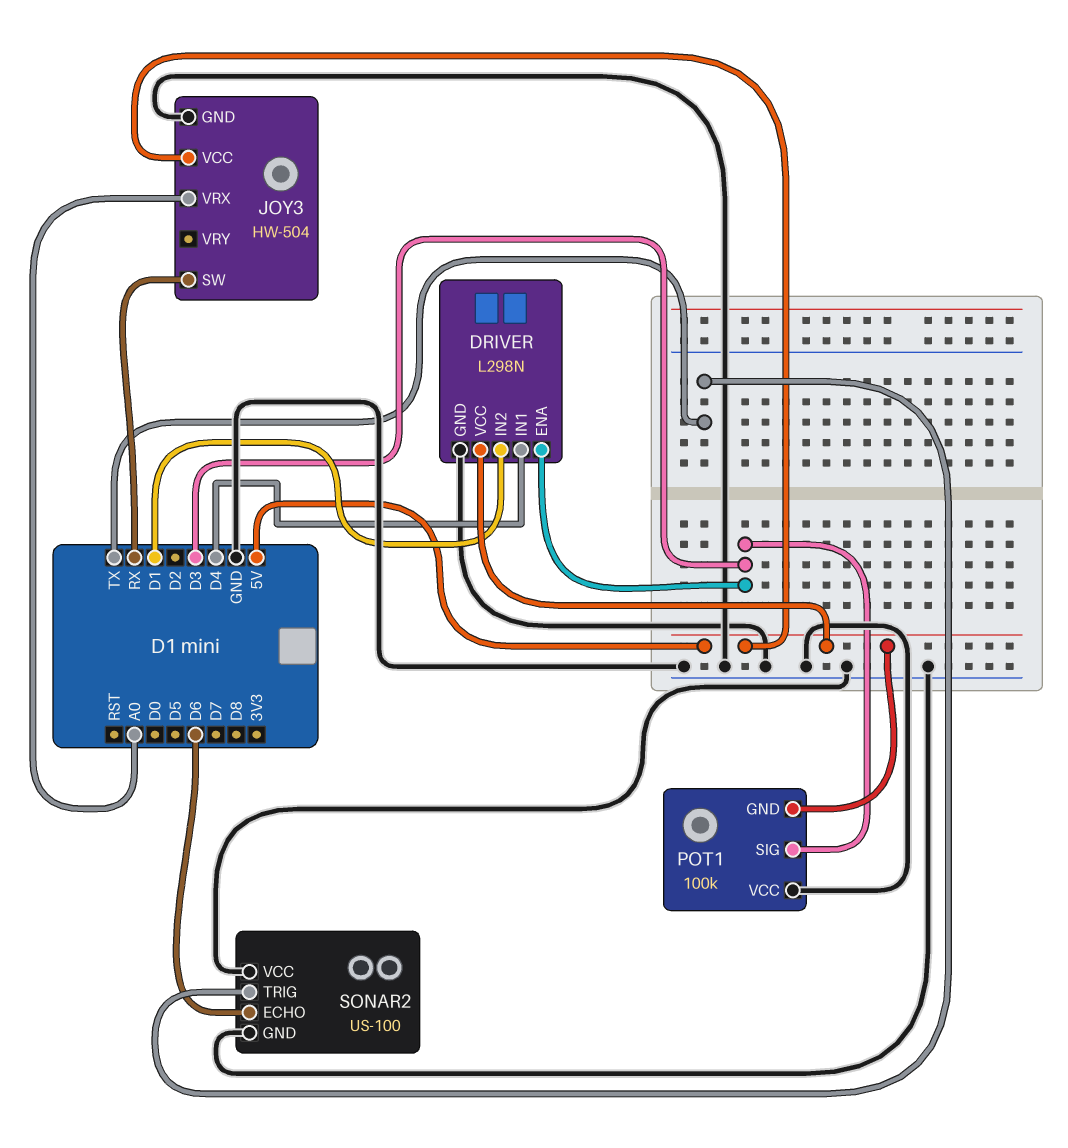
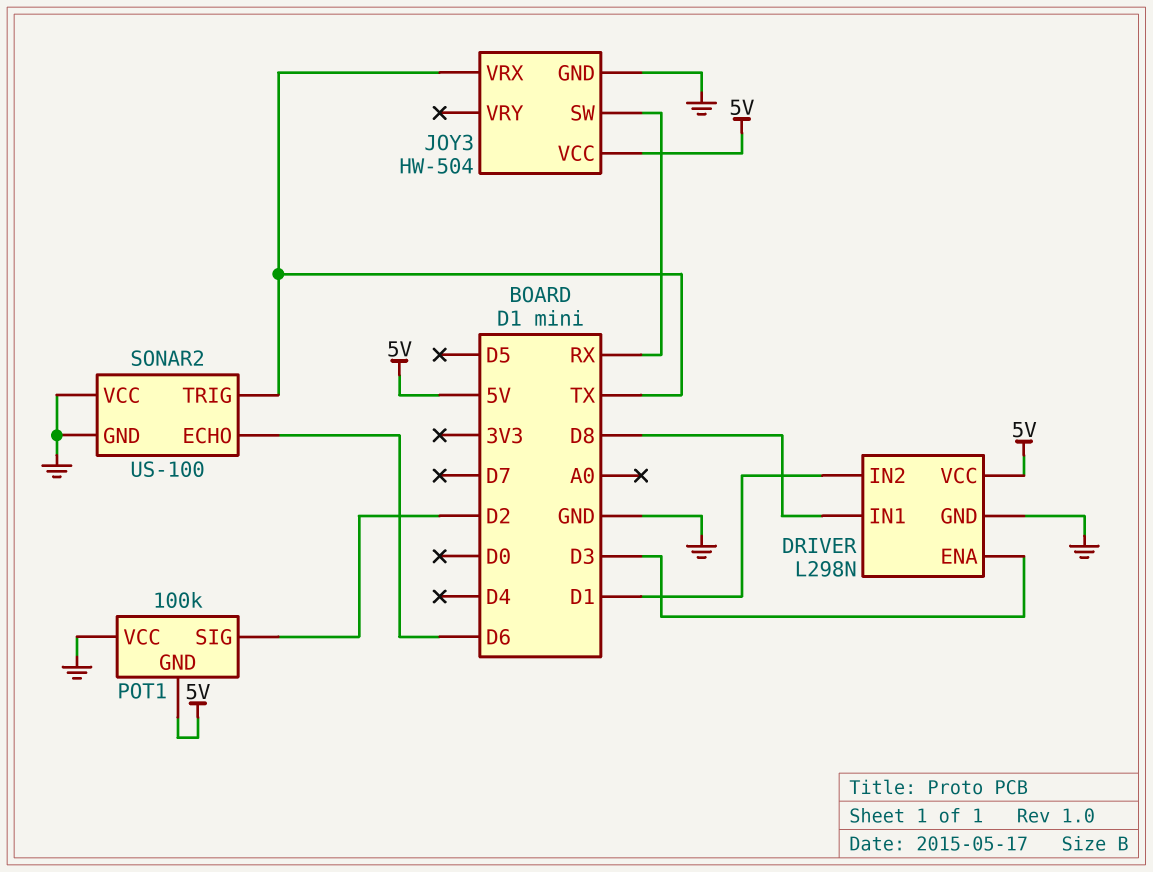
DRIVER pin IN1: D4 -> D8
JOY3 pin VRX: A0 -> TX
POT1 pin SIG: D3 -> D2

